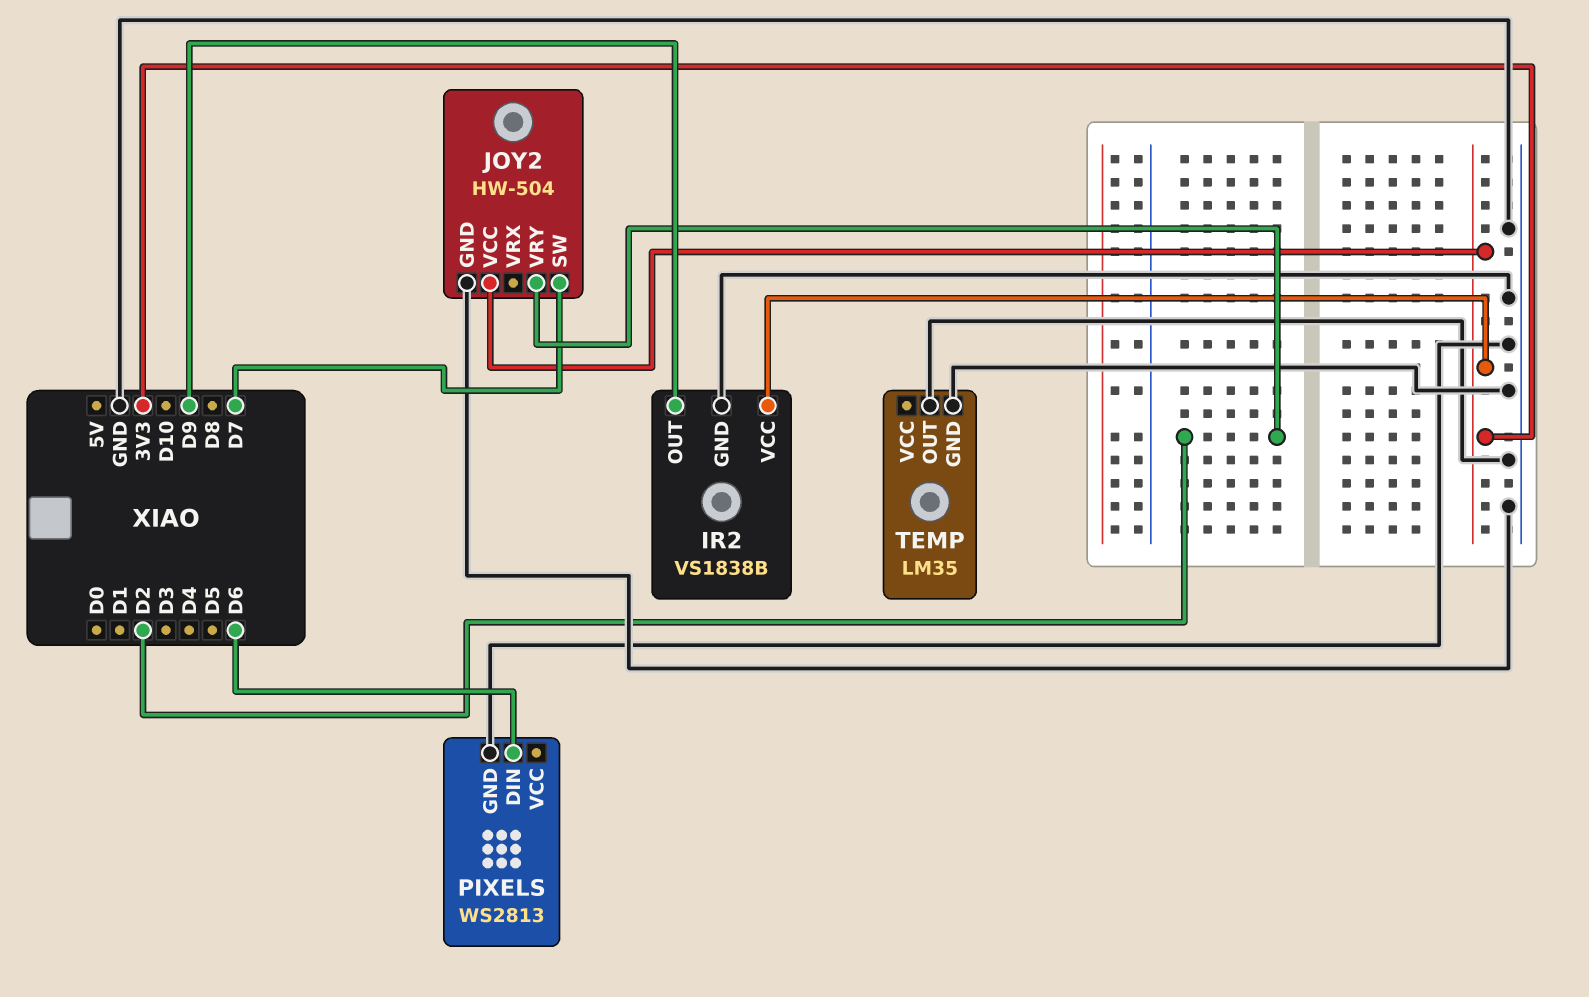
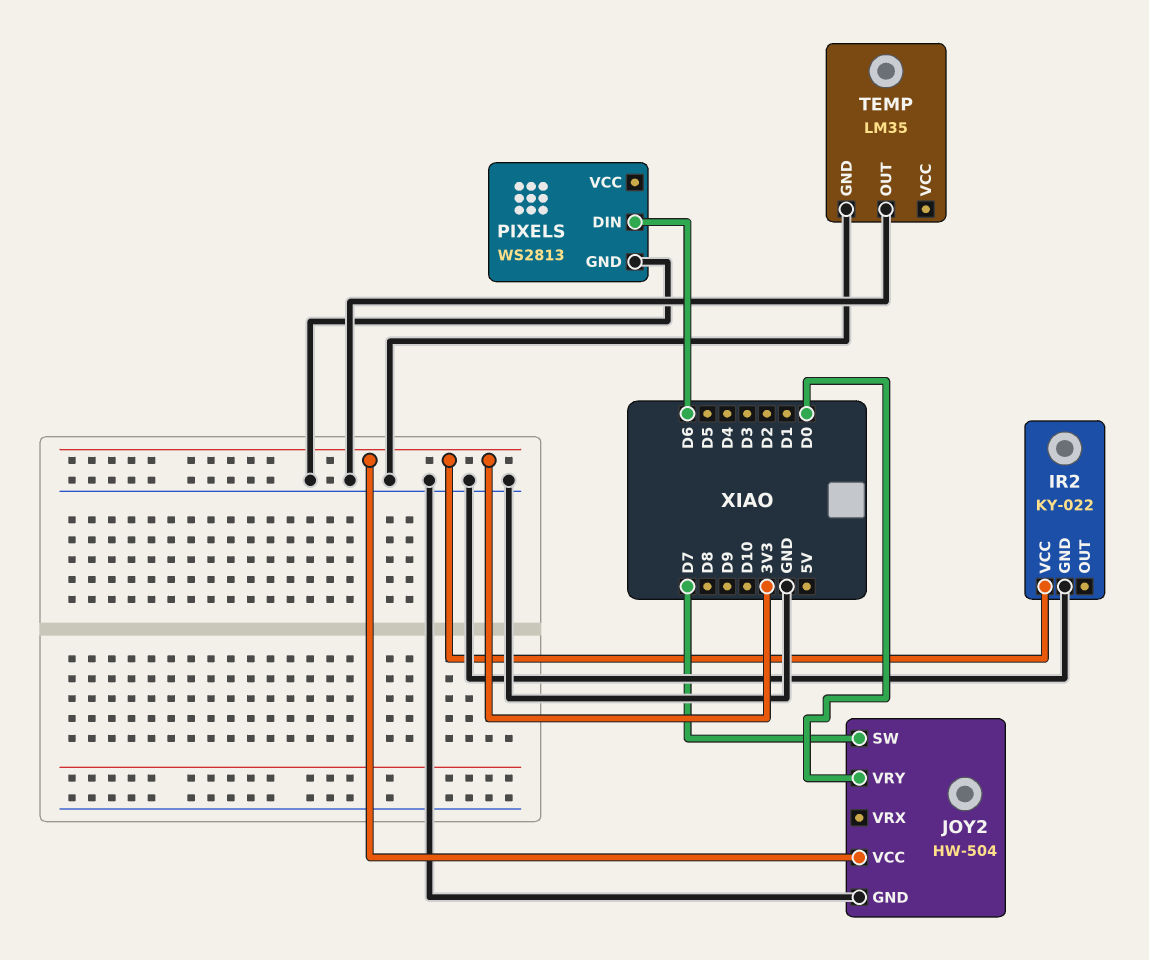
IR2: VS1838B -> KY-022
IR2 pin OUT: D9 -> none
JOY2 pin VRY: D2 -> D0

